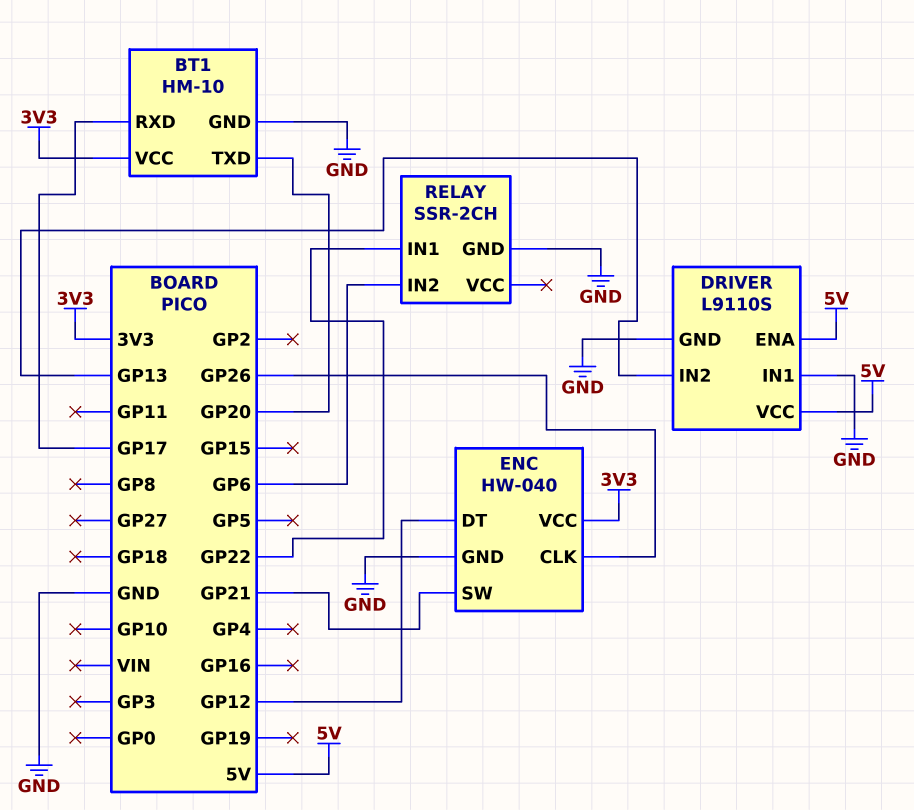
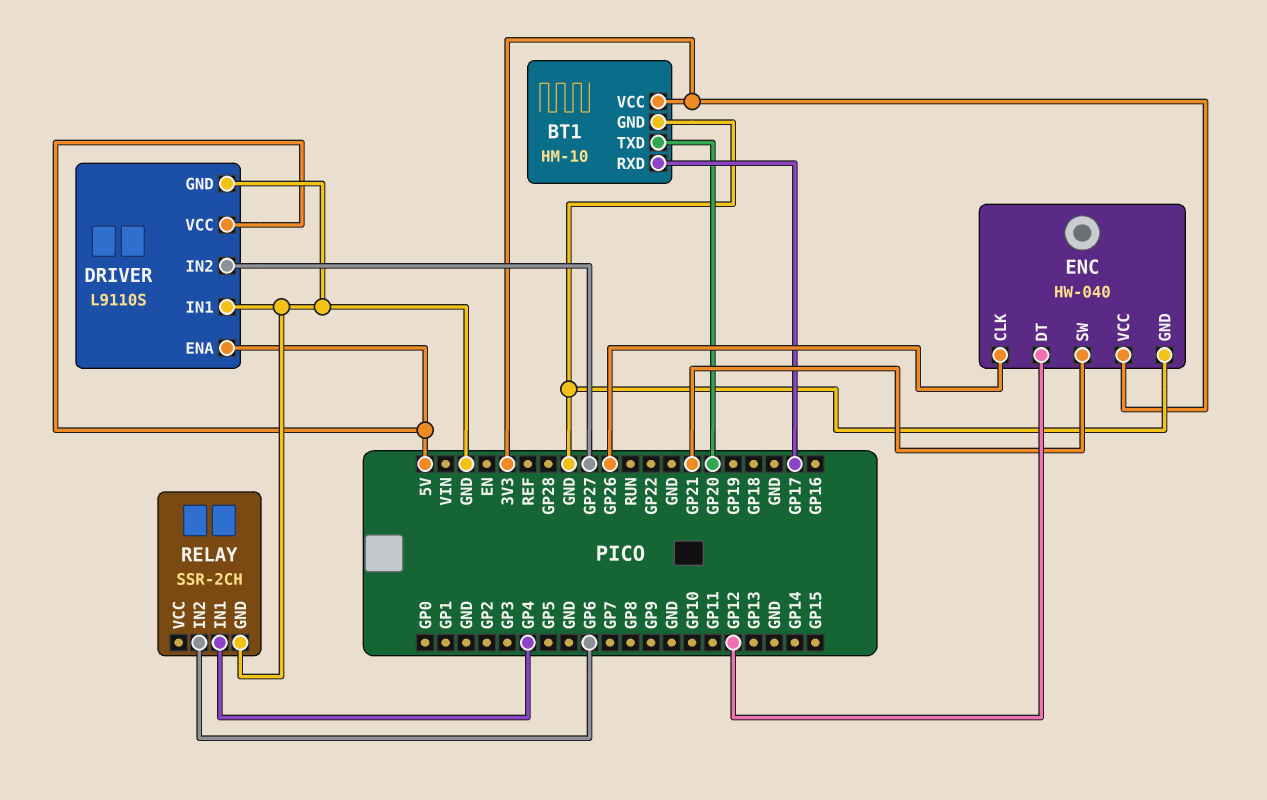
DRIVER pin IN2: GP13 -> GP27
RELAY pin IN1: GP22 -> GP4

